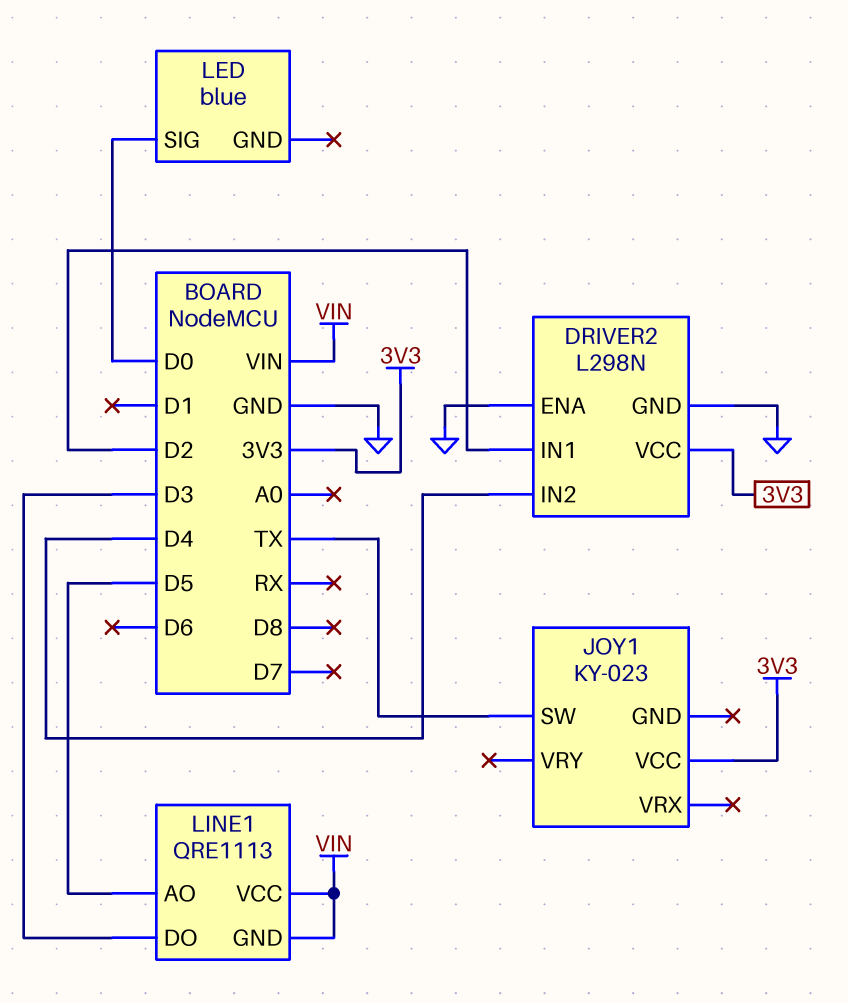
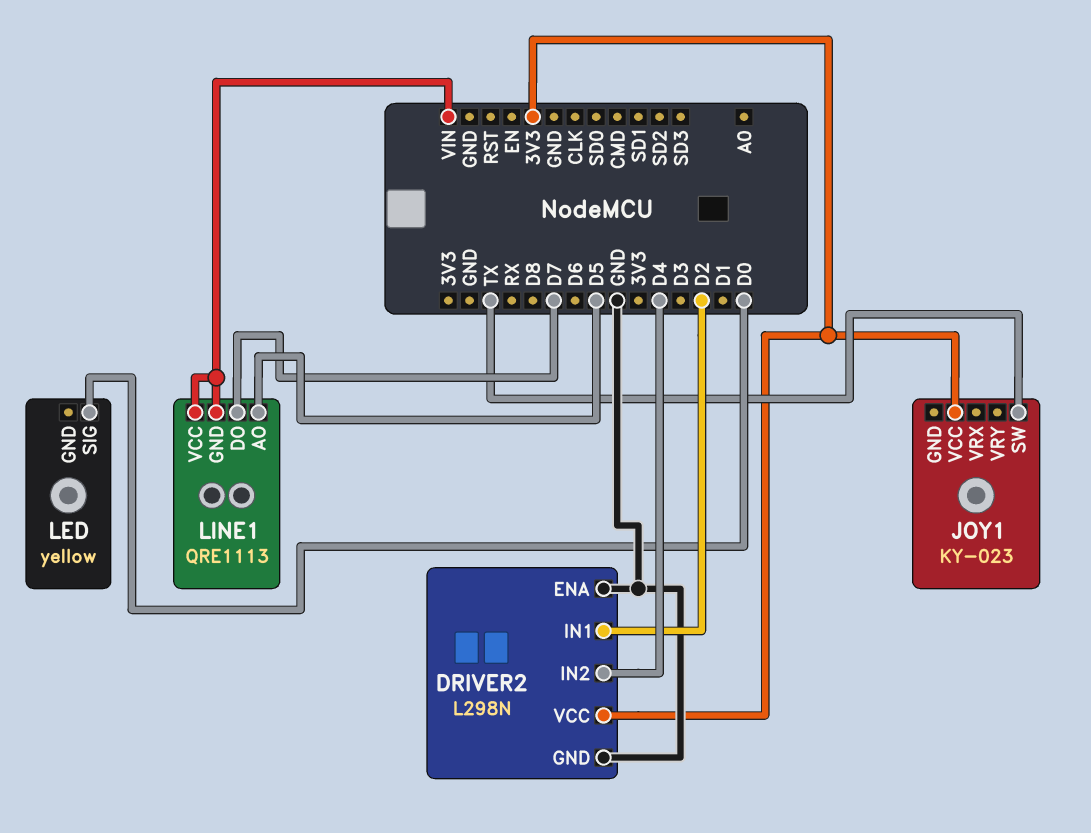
LED: blue -> yellow
LINE1 pin DO: D3 -> D7

